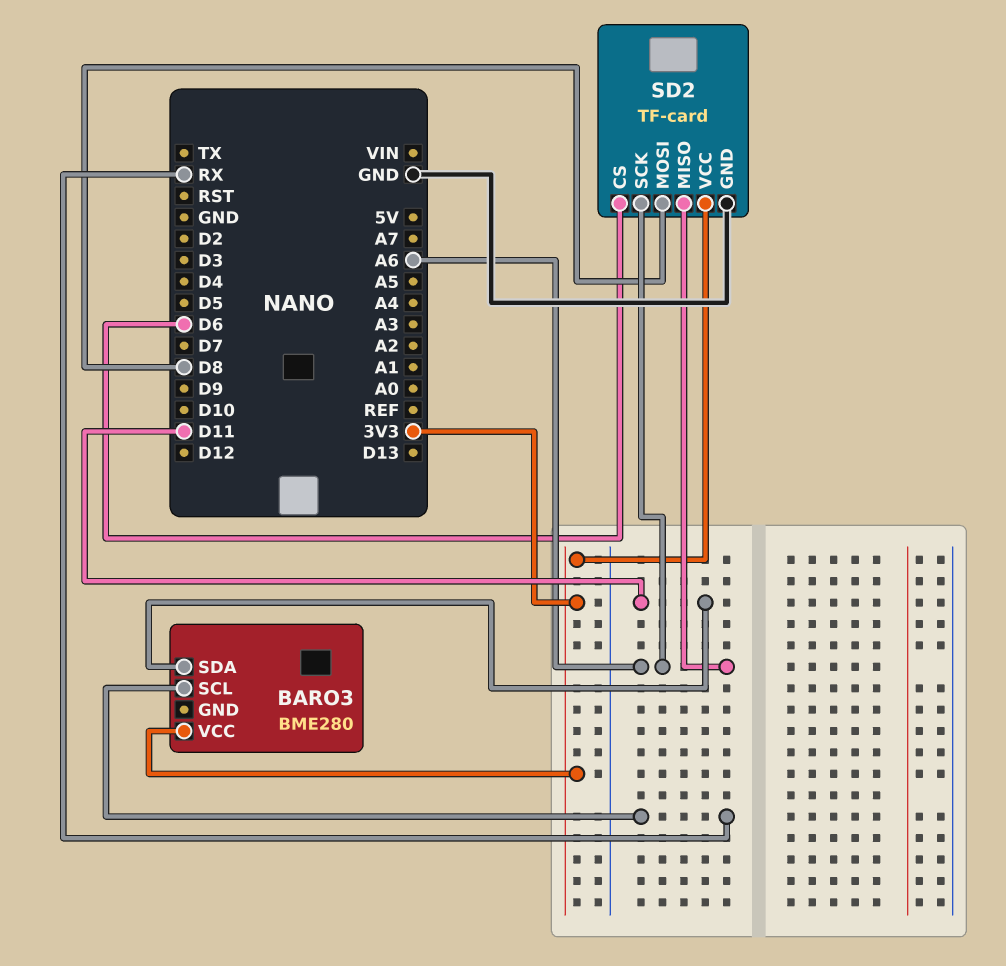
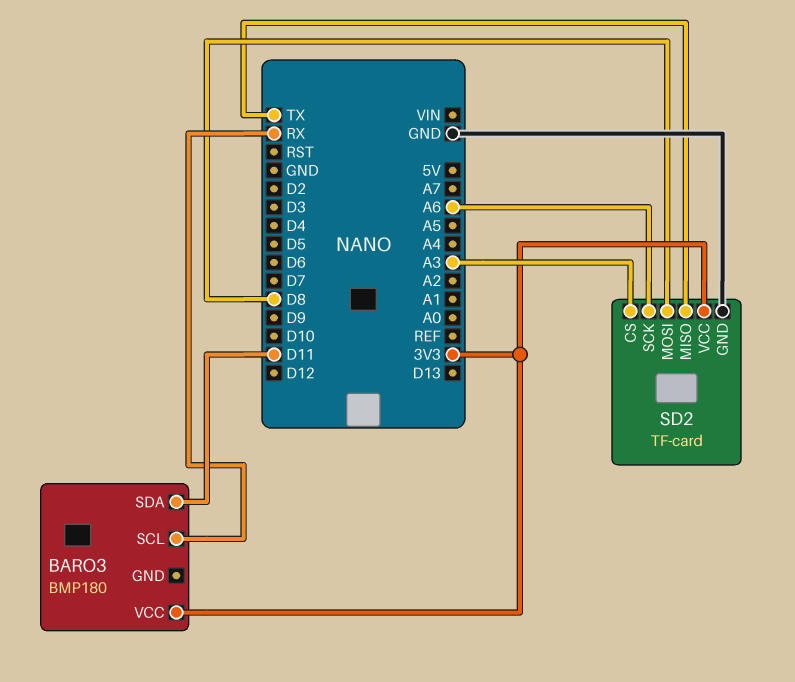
BARO3: BME280 -> BMP180
SD2 pin CS: D6 -> A3
SD2 pin MISO: A6 -> TX

